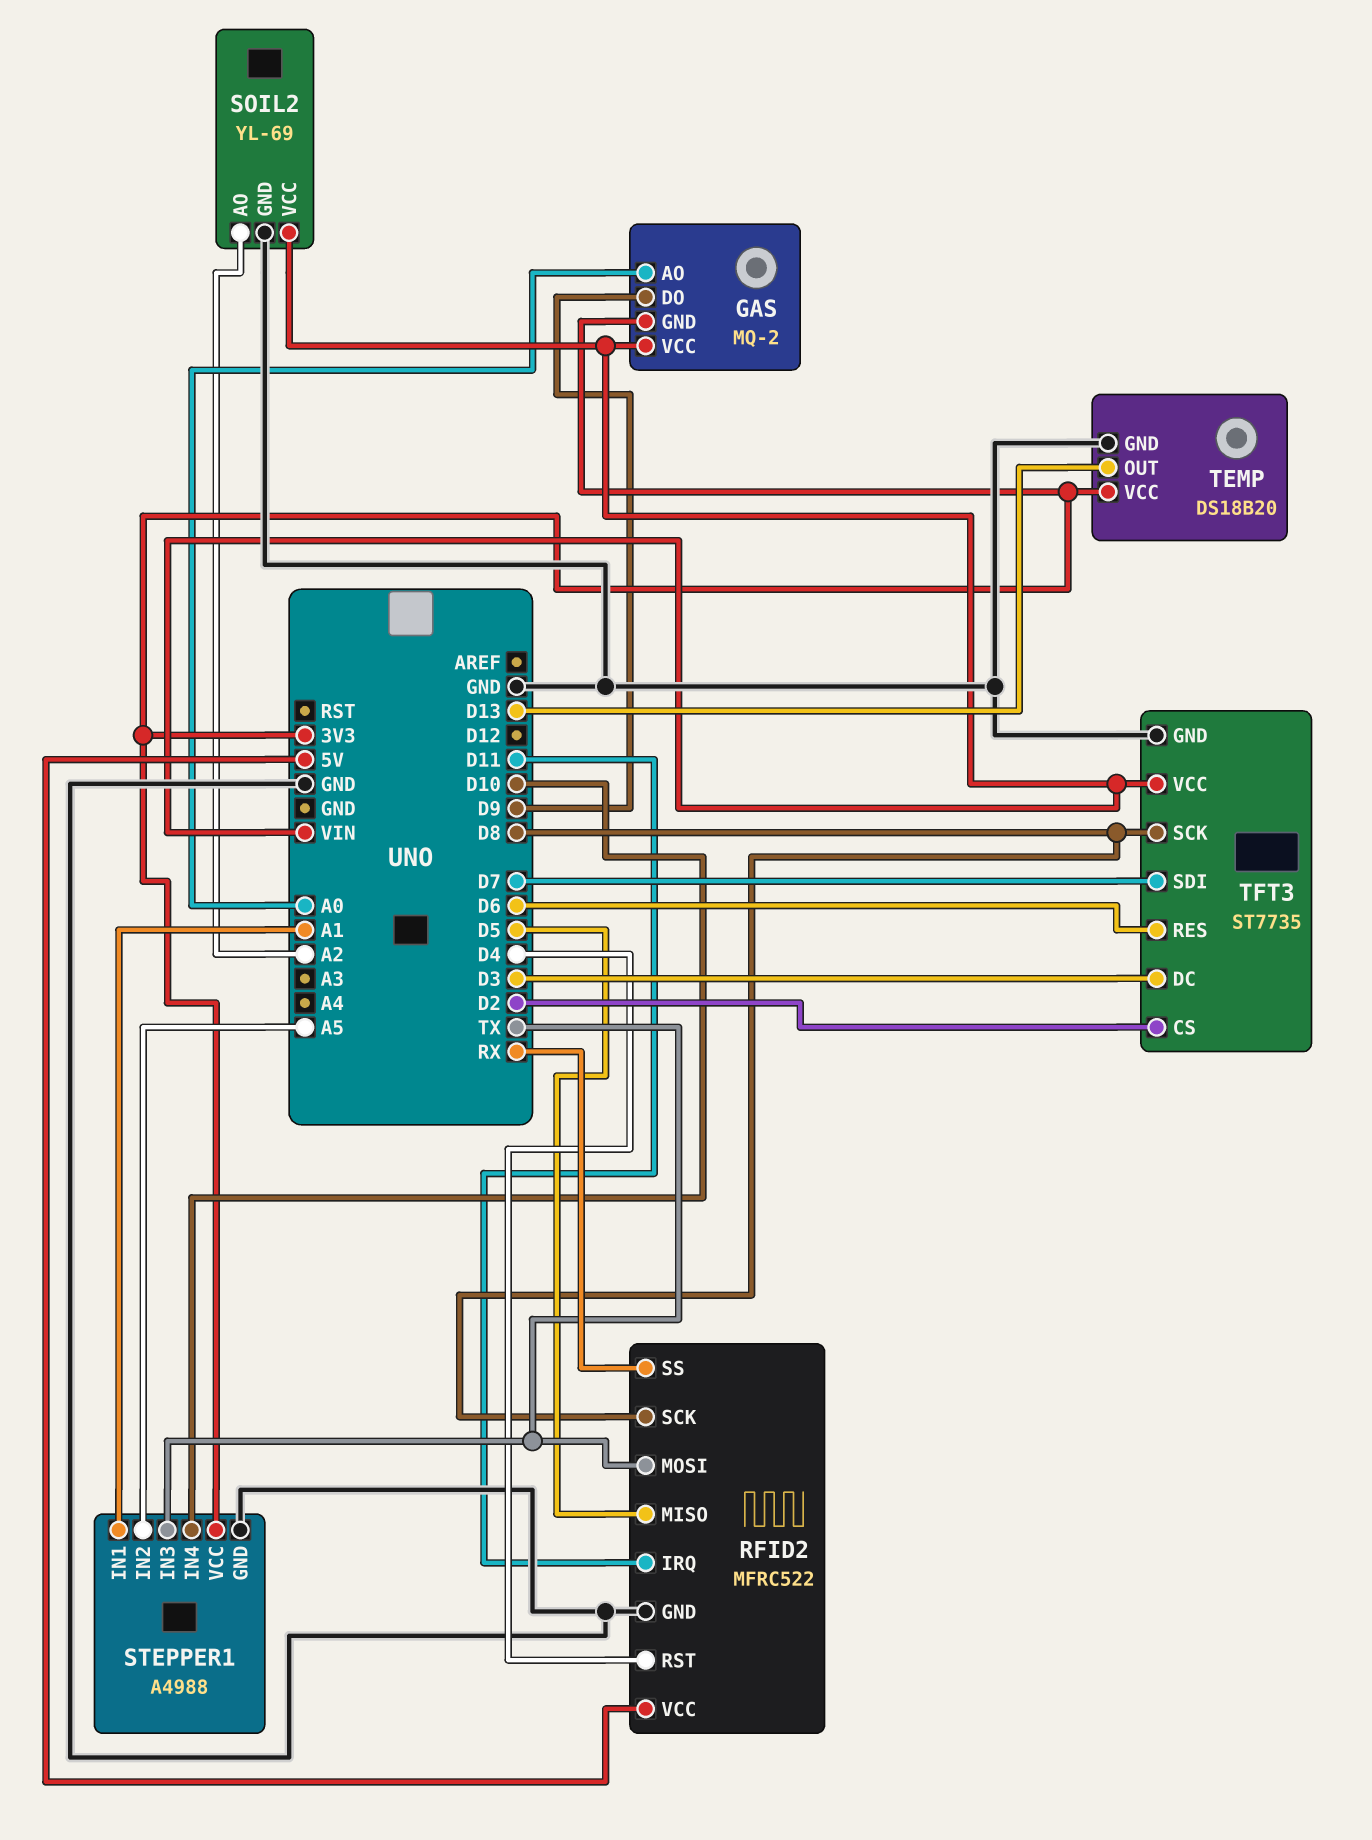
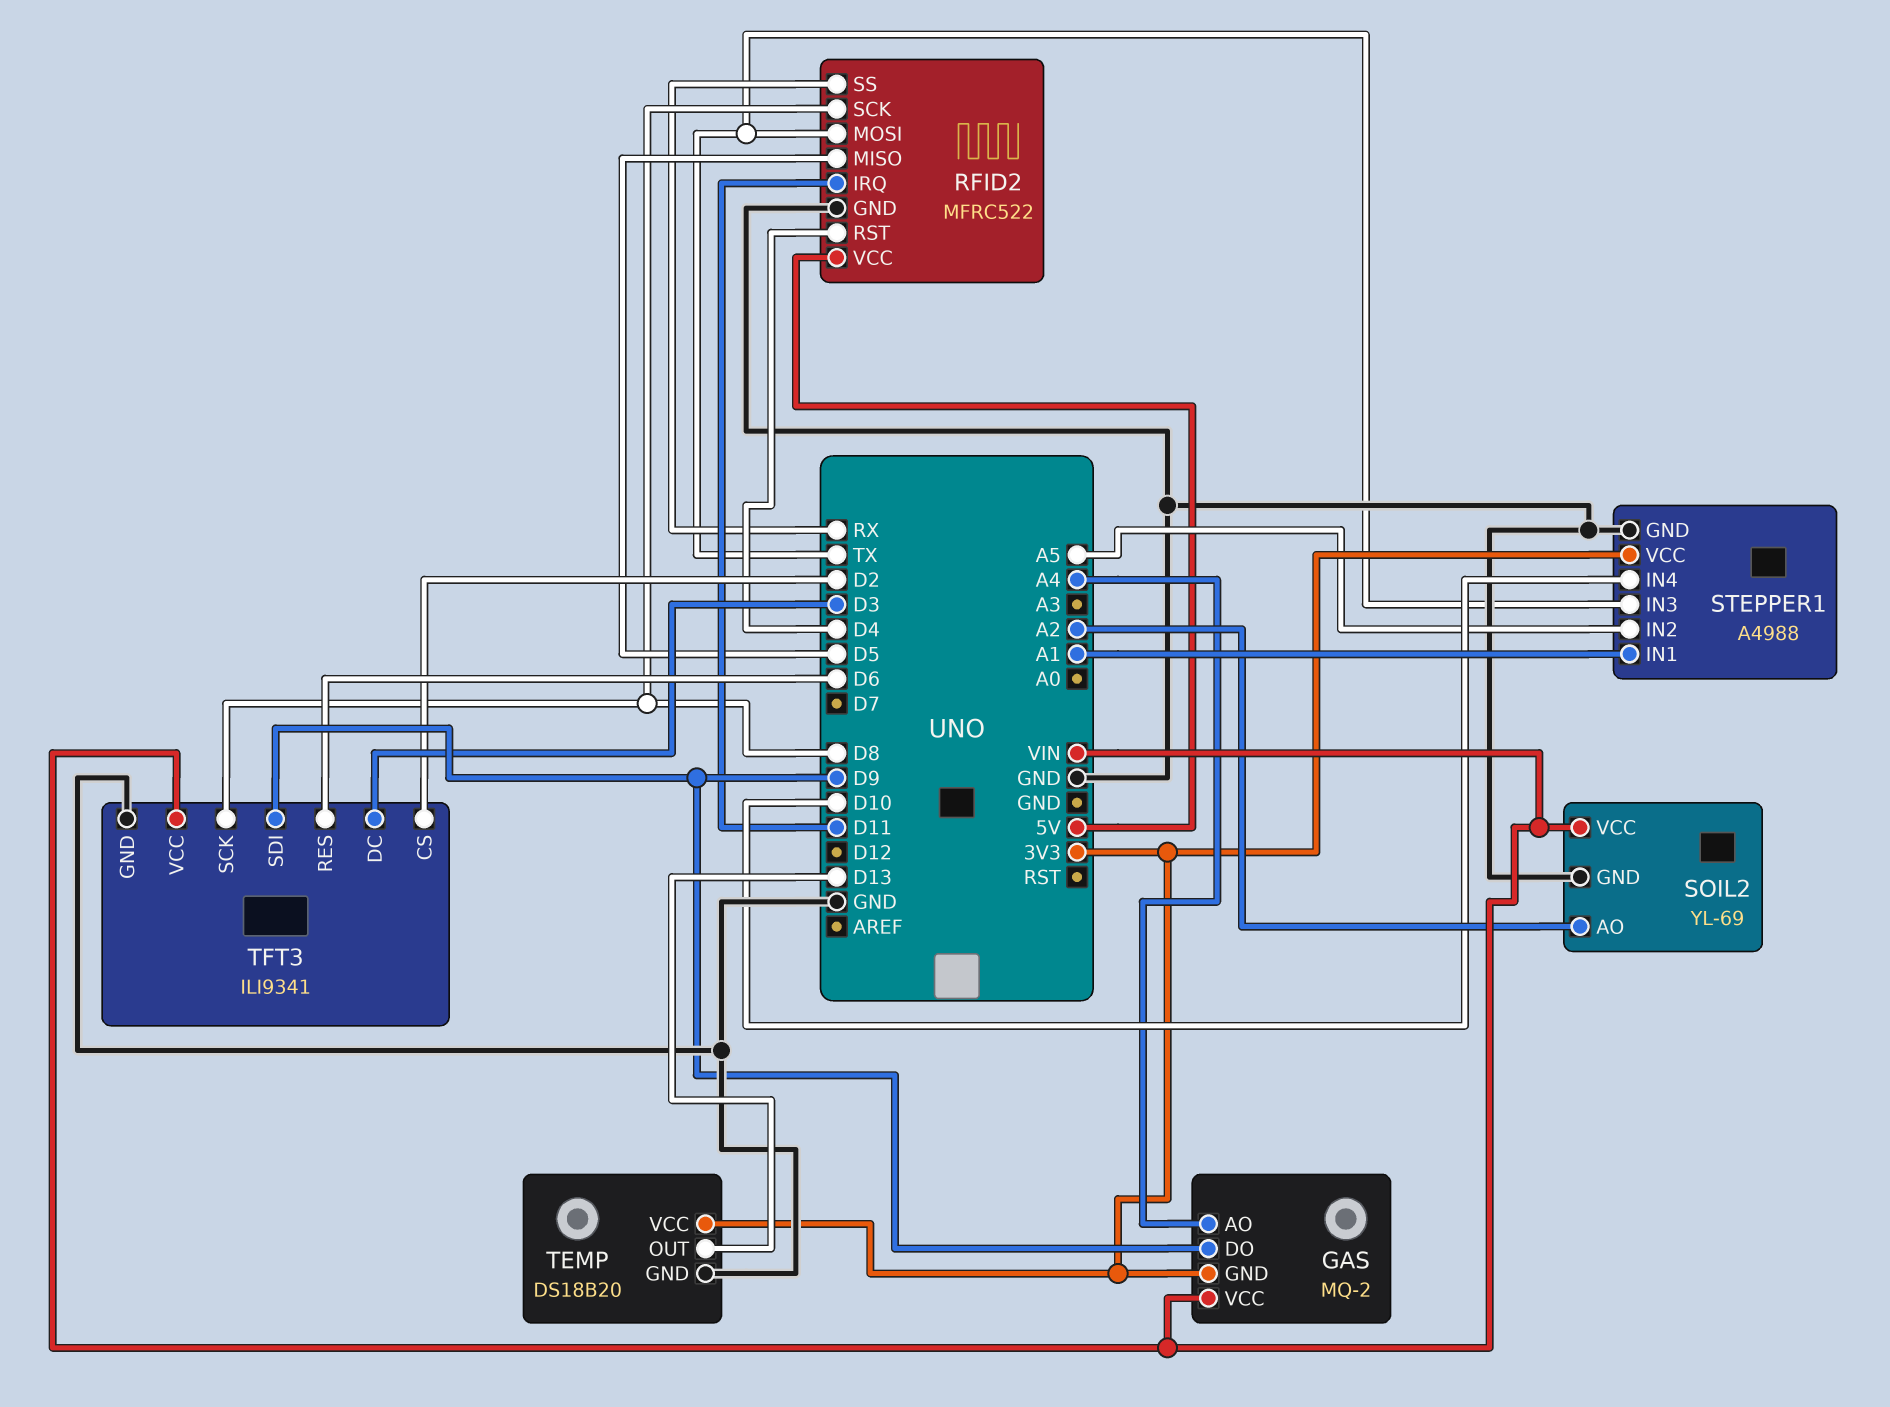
GAS pin AO: A0 -> A4
TFT3: ST7735 -> ILI9341
TFT3 pin SDI: D7 -> D9

